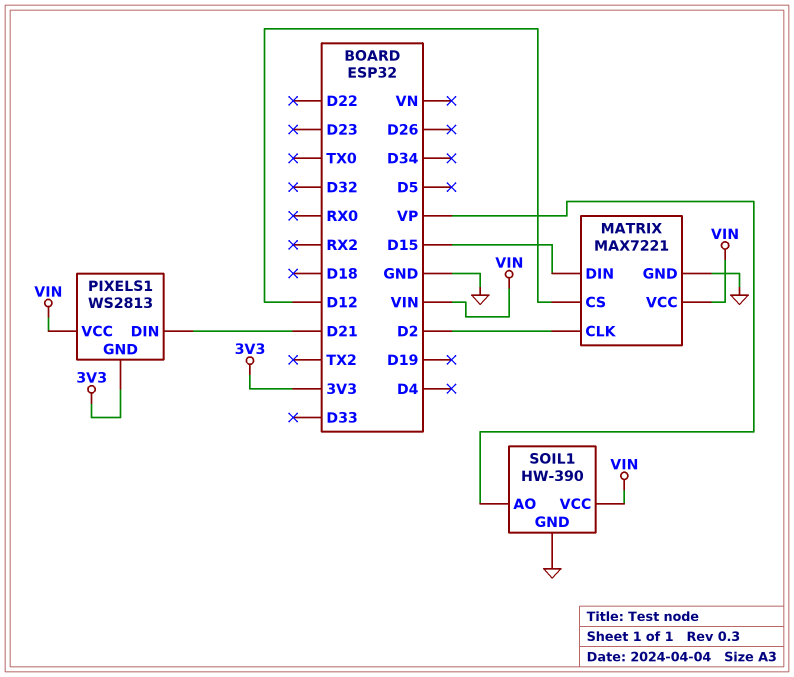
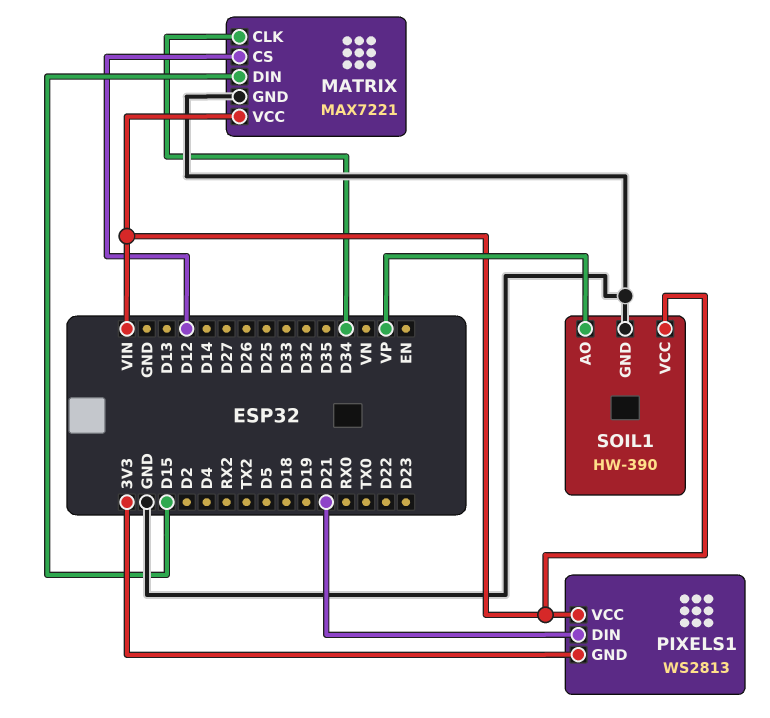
MATRIX pin CLK: D2 -> D34

